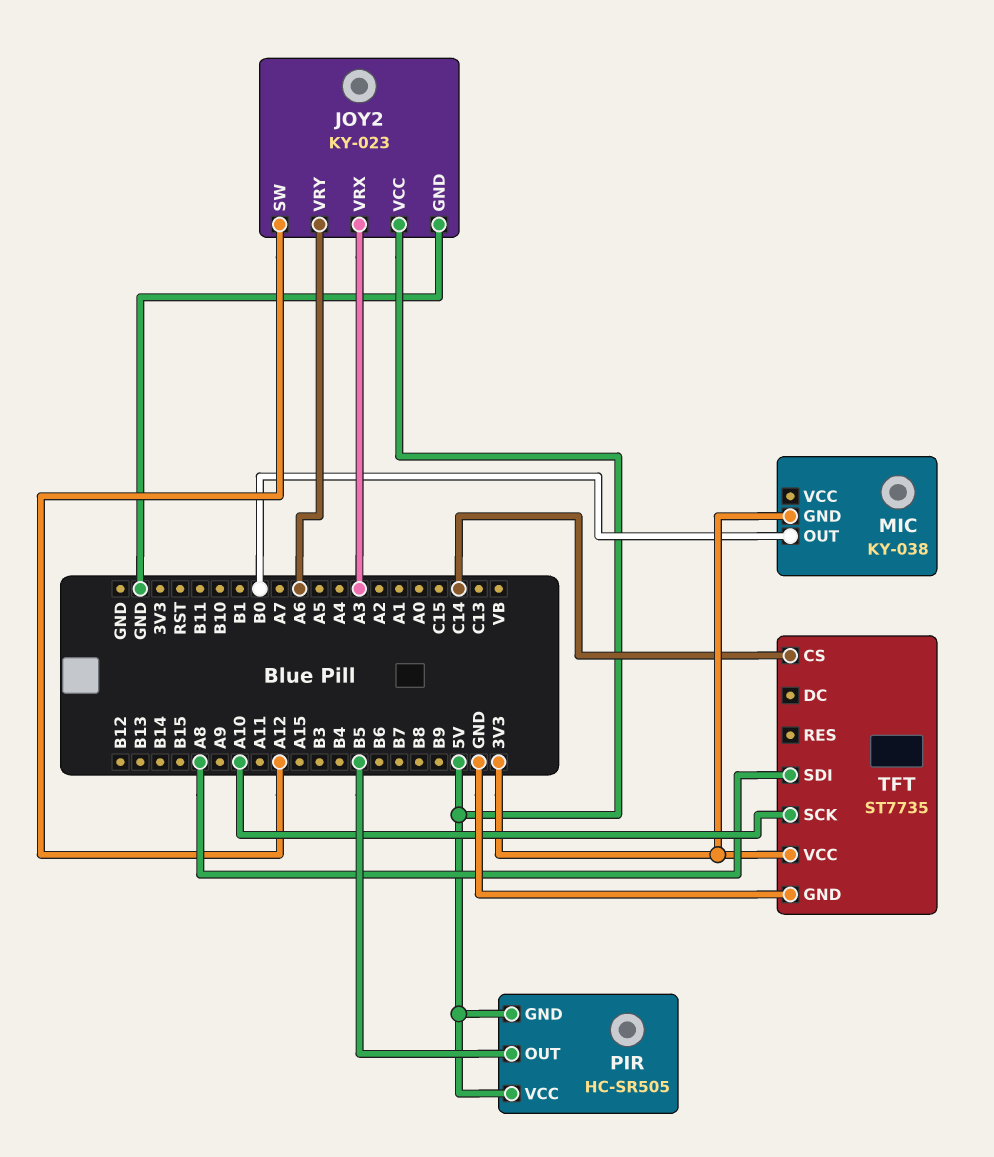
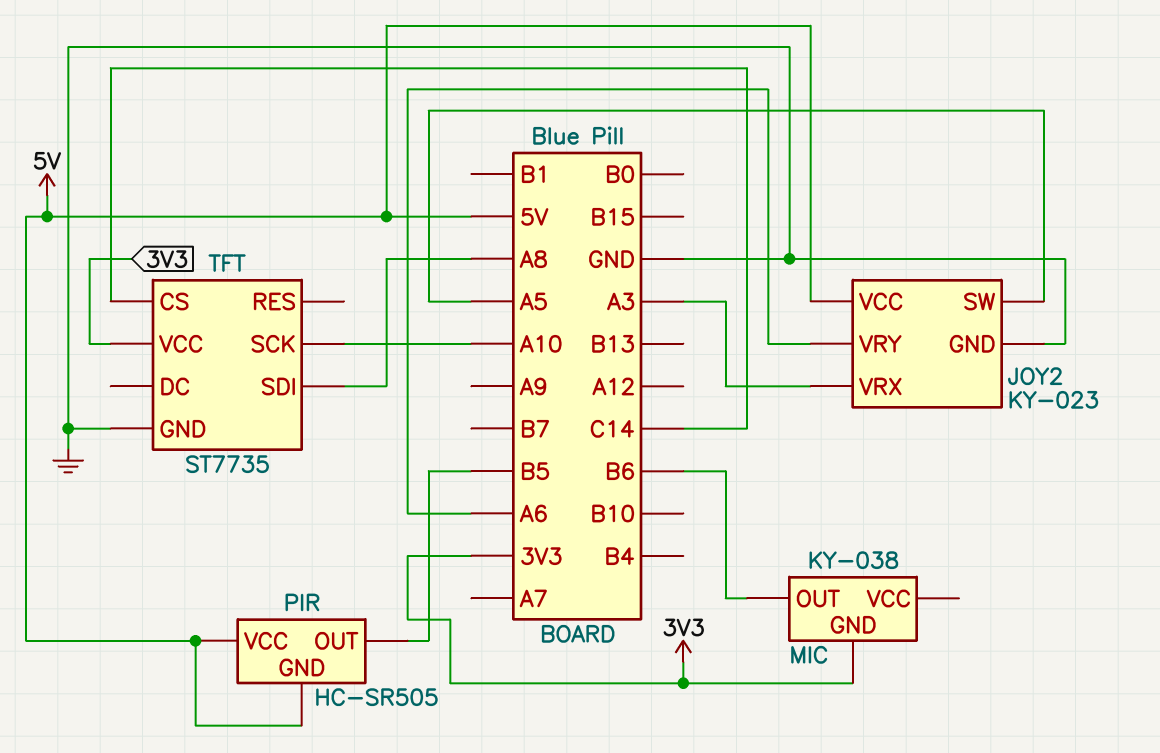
JOY2 pin SW: A12 -> A5
MIC pin OUT: B0 -> B6

